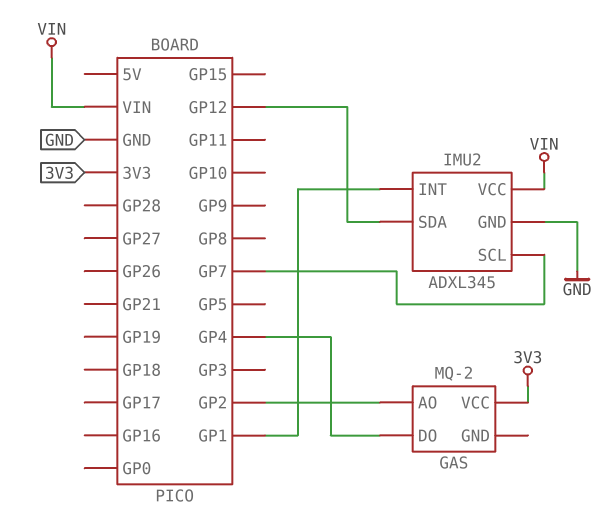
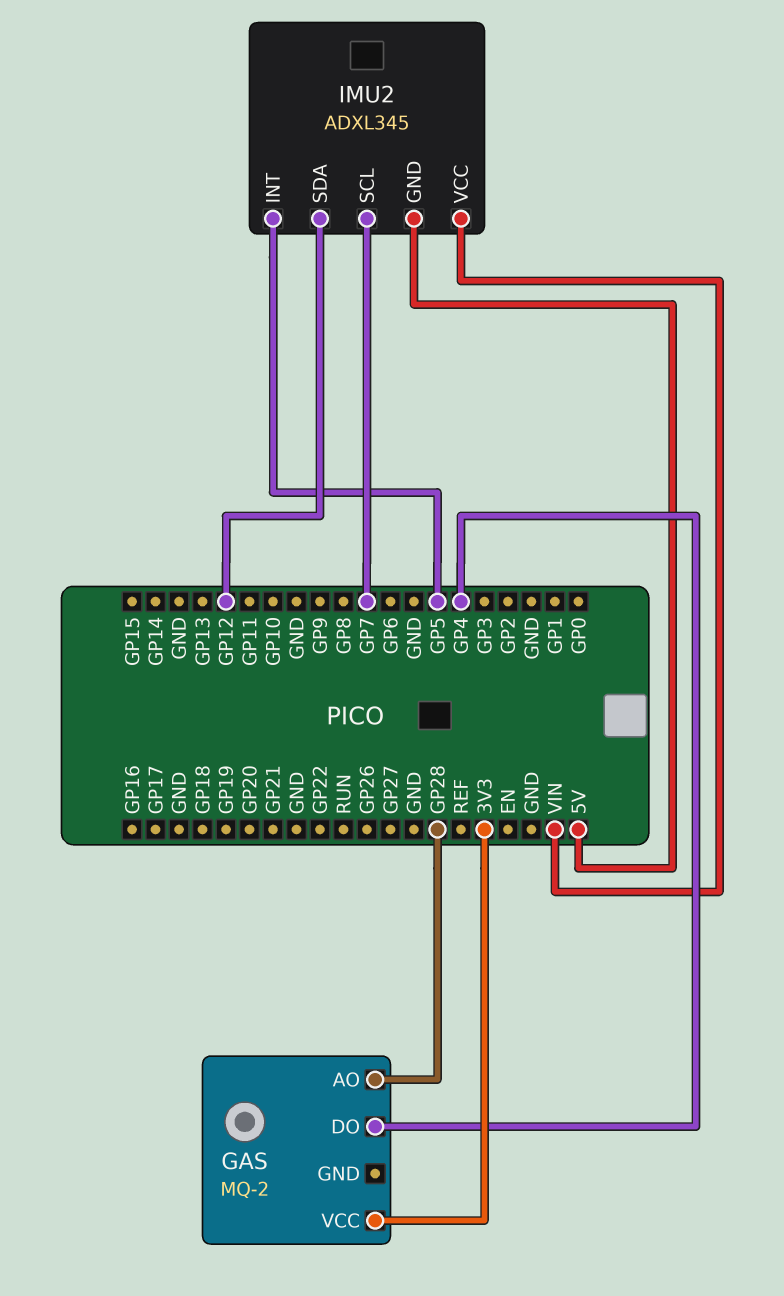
GAS pin AO: GP2 -> GP28
IMU2 pin GND: GND -> 5V
IMU2 pin INT: GP1 -> GP5

